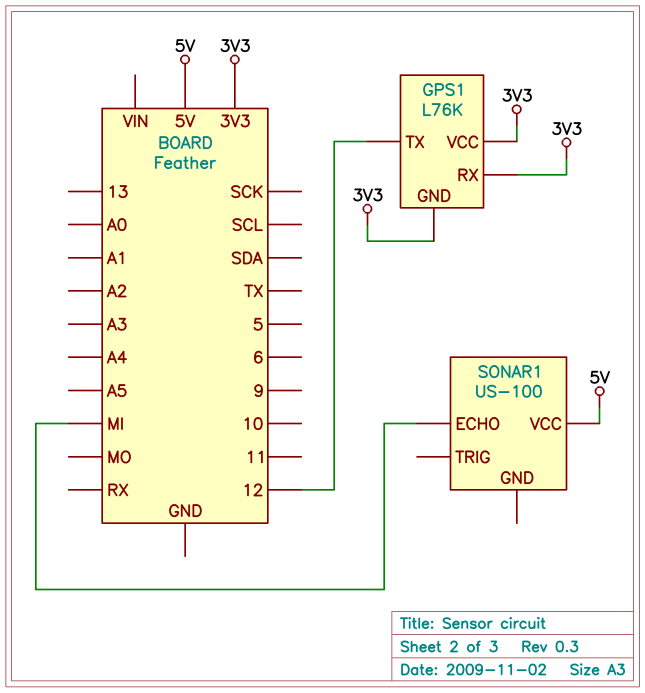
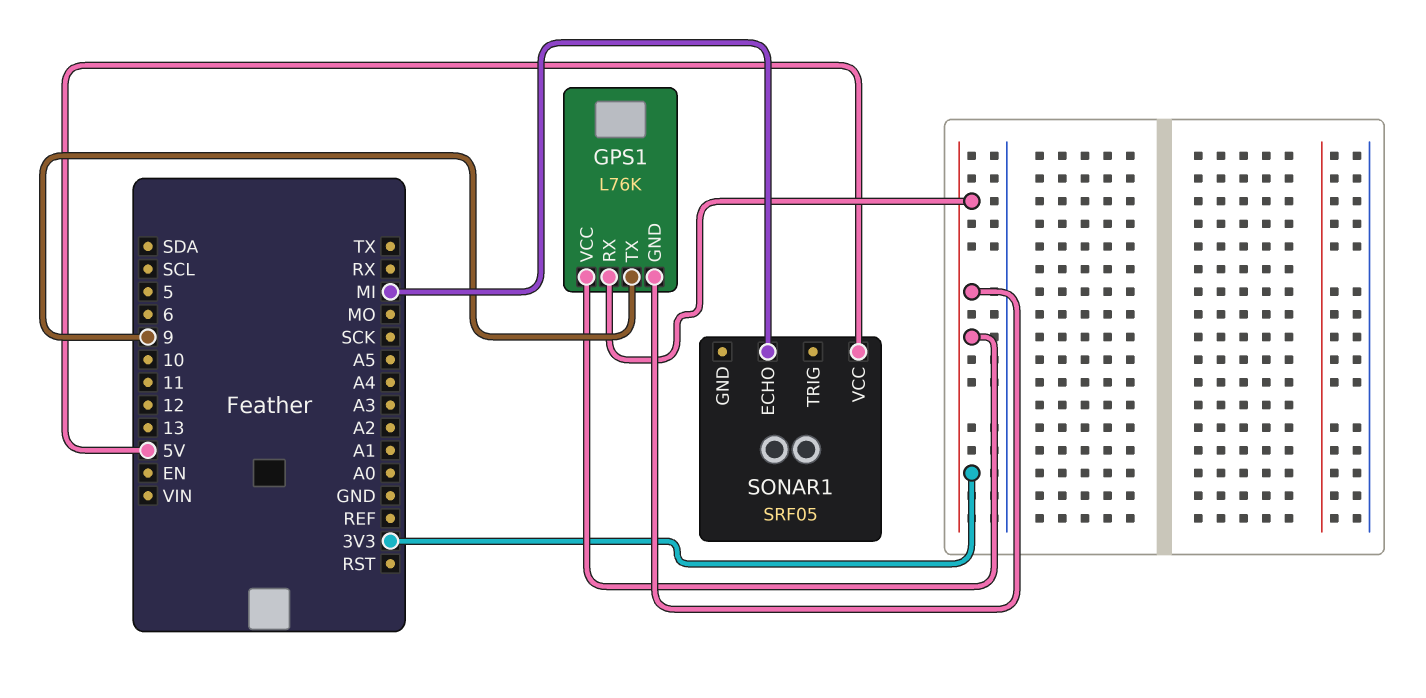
GPS1 pin TX: 12 -> 9
SONAR1: US-100 -> SRF05

